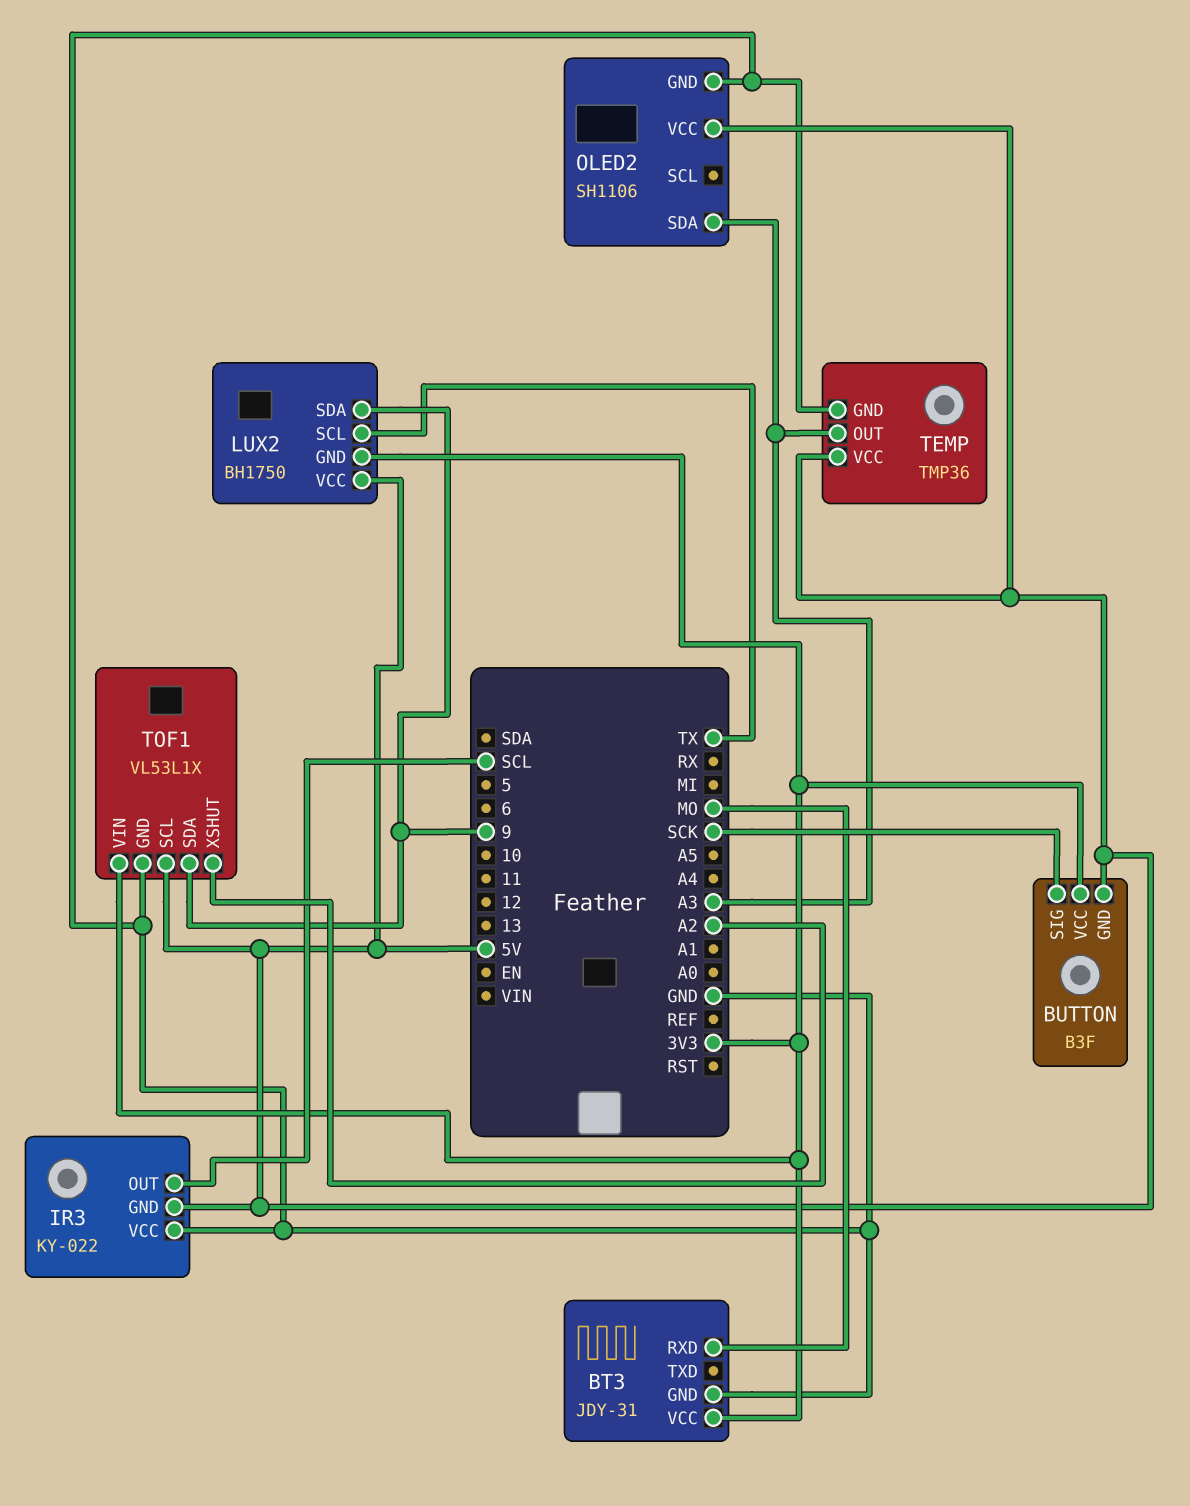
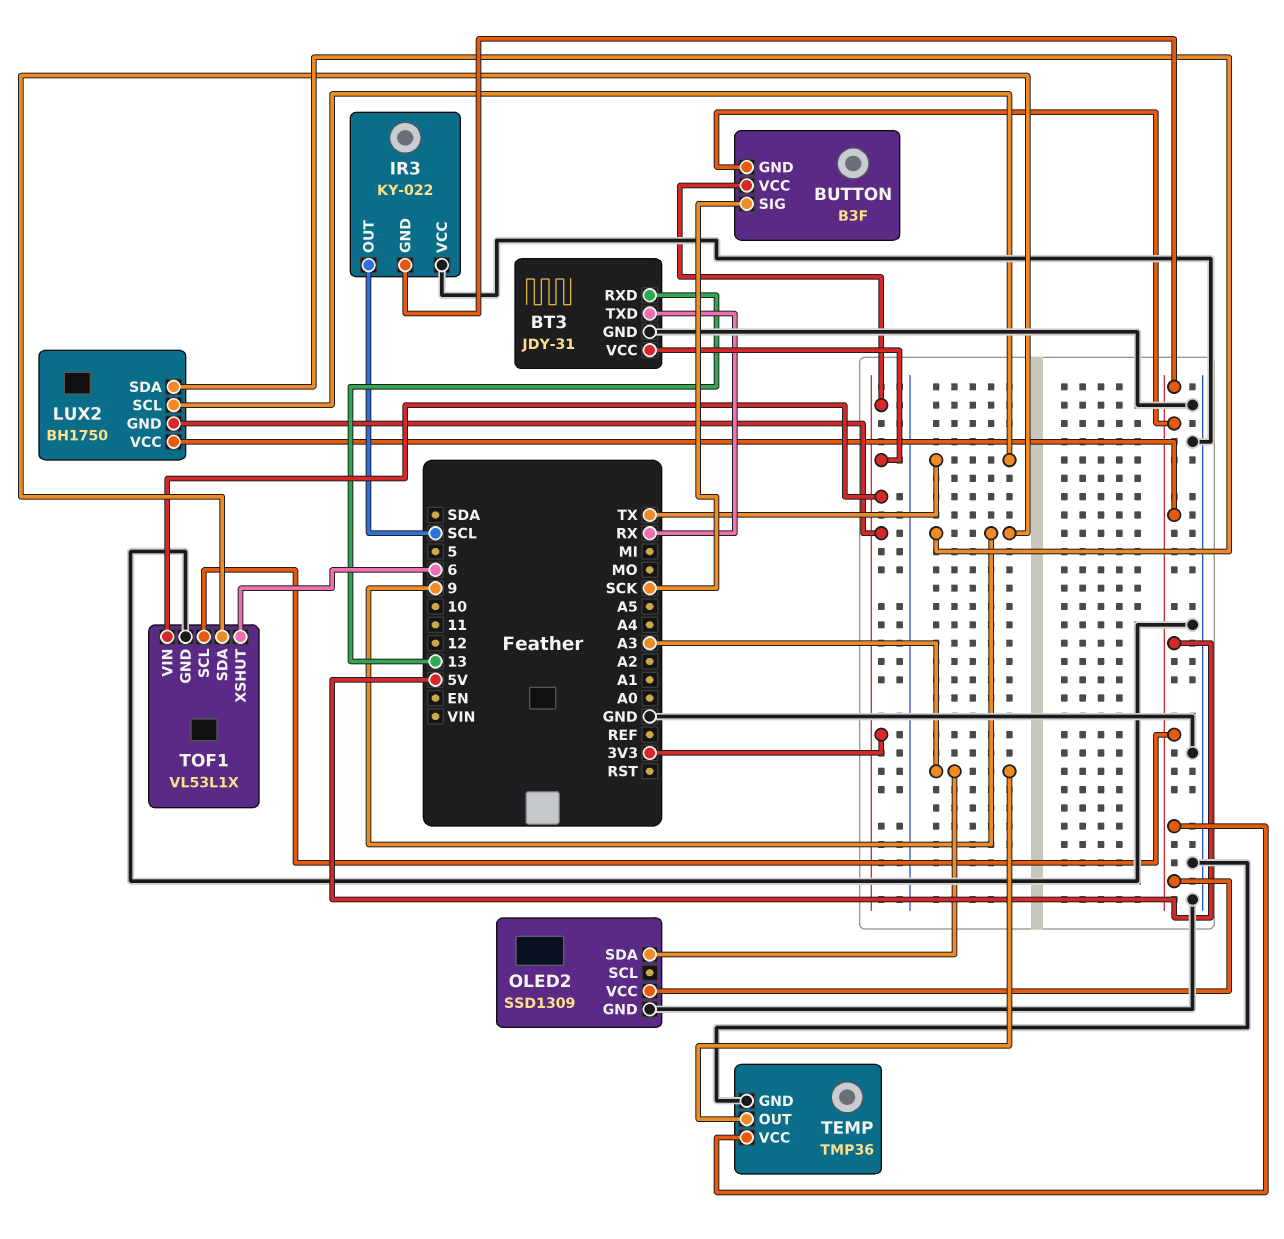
BT3 pin RXD: MO -> 13
BT3 pin TXD: none -> RX
OLED2: SH1106 -> SSD1309
TOF1 pin XSHUT: A2 -> 6

